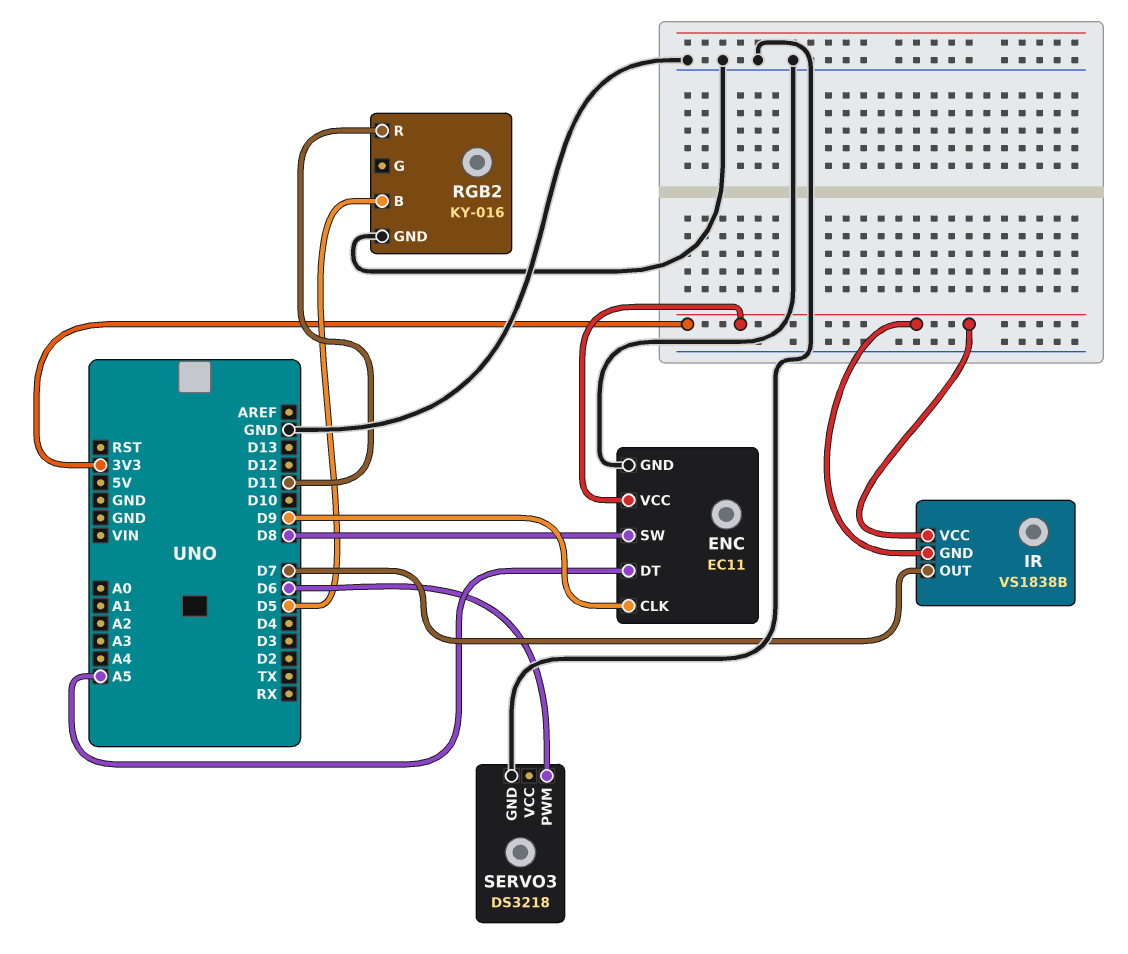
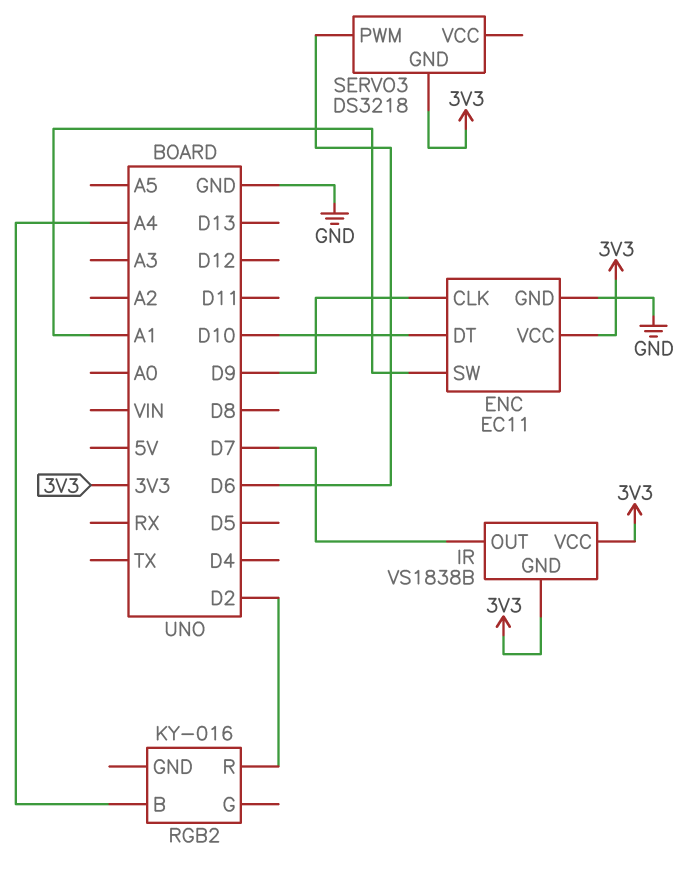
ENC pin DT: A5 -> D10
ENC pin SW: D8 -> A1
RGB2 pin B: D5 -> A4
RGB2 pin GND: GND -> none
RGB2 pin R: D11 -> D2
SERVO3 pin GND: GND -> 3V3

